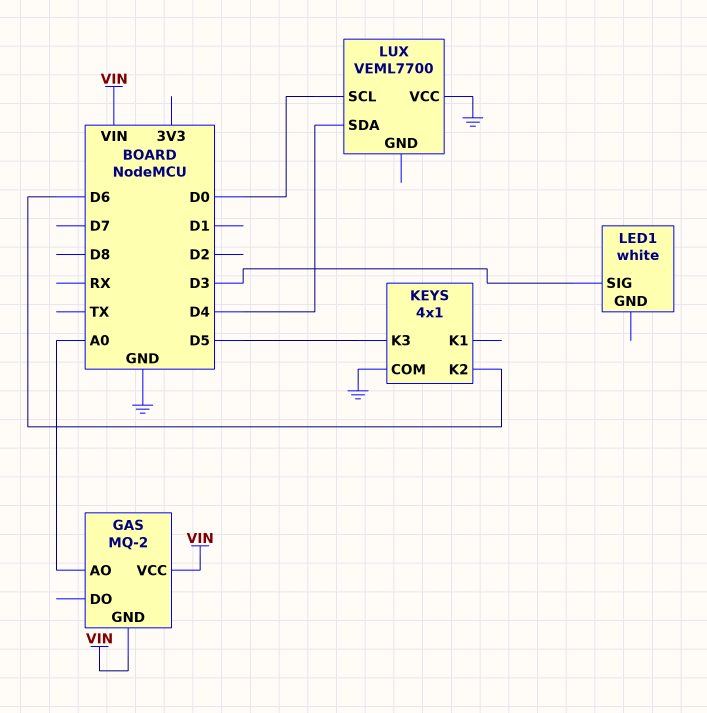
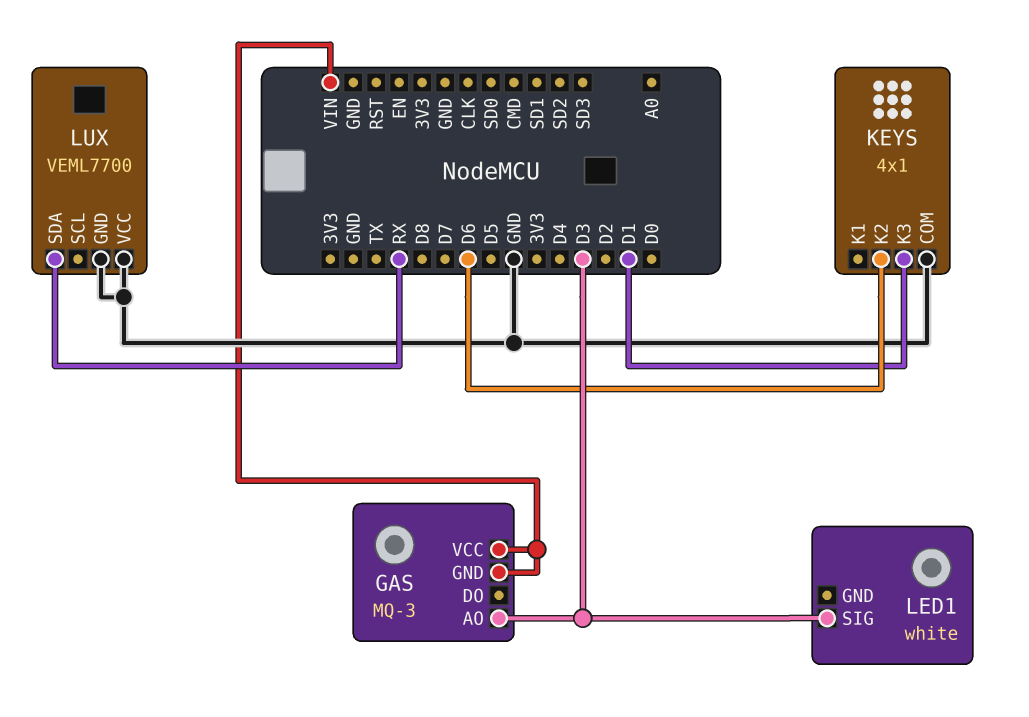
GAS: MQ-2 -> MQ-3
GAS pin AO: A0 -> D3
KEYS pin K3: D5 -> D1
LUX pin GND: none -> GND
LUX pin SCL: D0 -> none
LUX pin SDA: D4 -> RX

